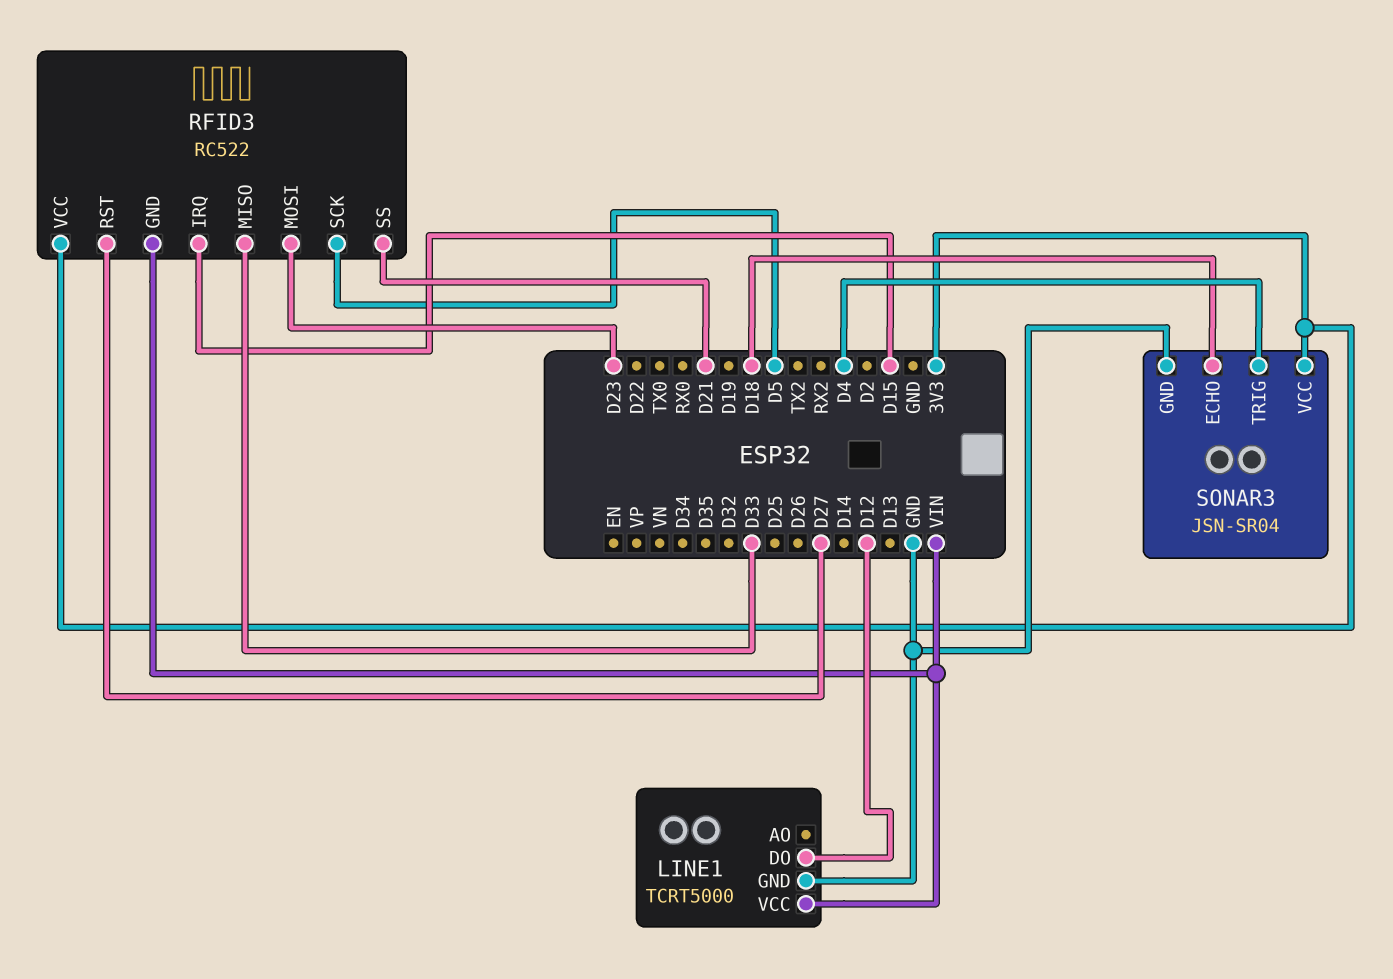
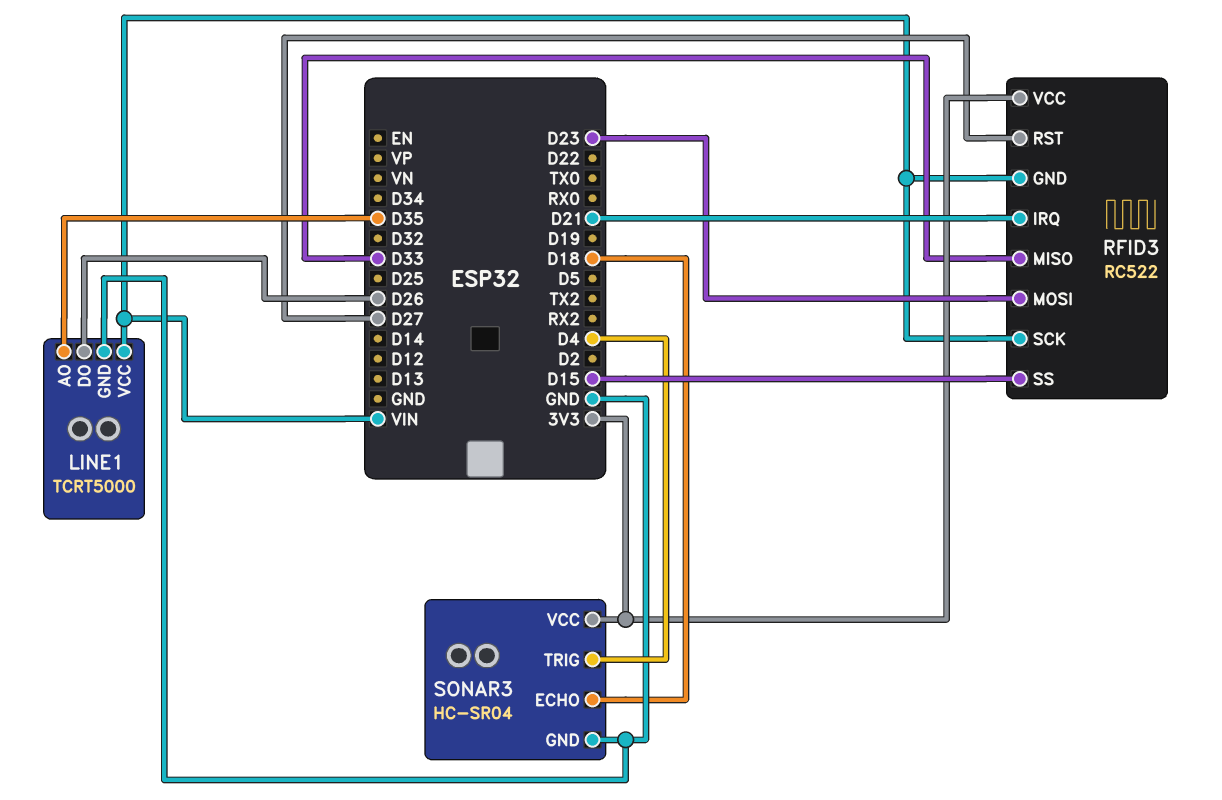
LINE1 pin AO: none -> D35
LINE1 pin DO: D12 -> D26
RFID3 pin IRQ: D15 -> D21
RFID3 pin SCK: D5 -> VIN
RFID3 pin SS: D21 -> D15
SONAR3: JSN-SR04 -> HC-SR04

